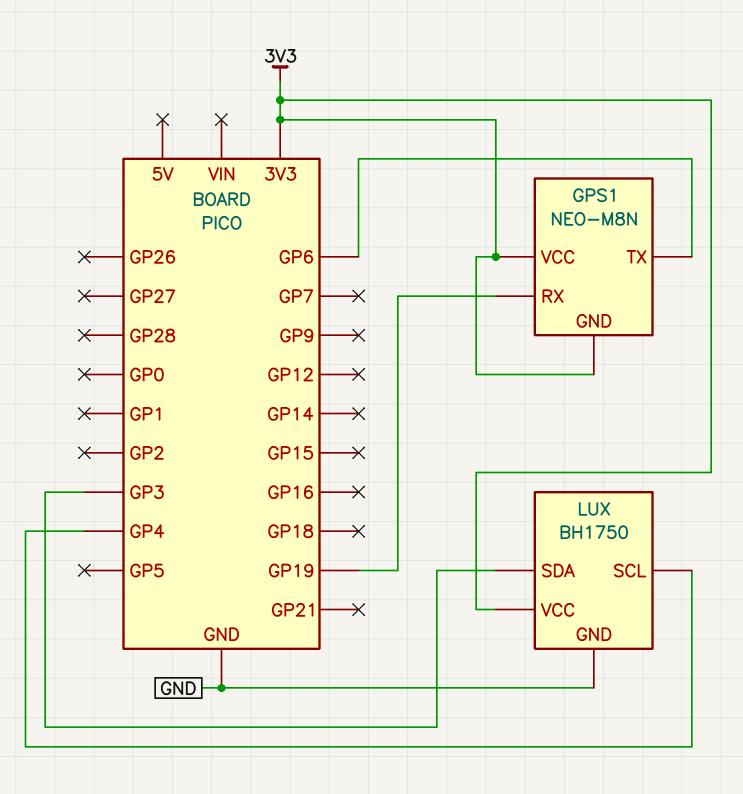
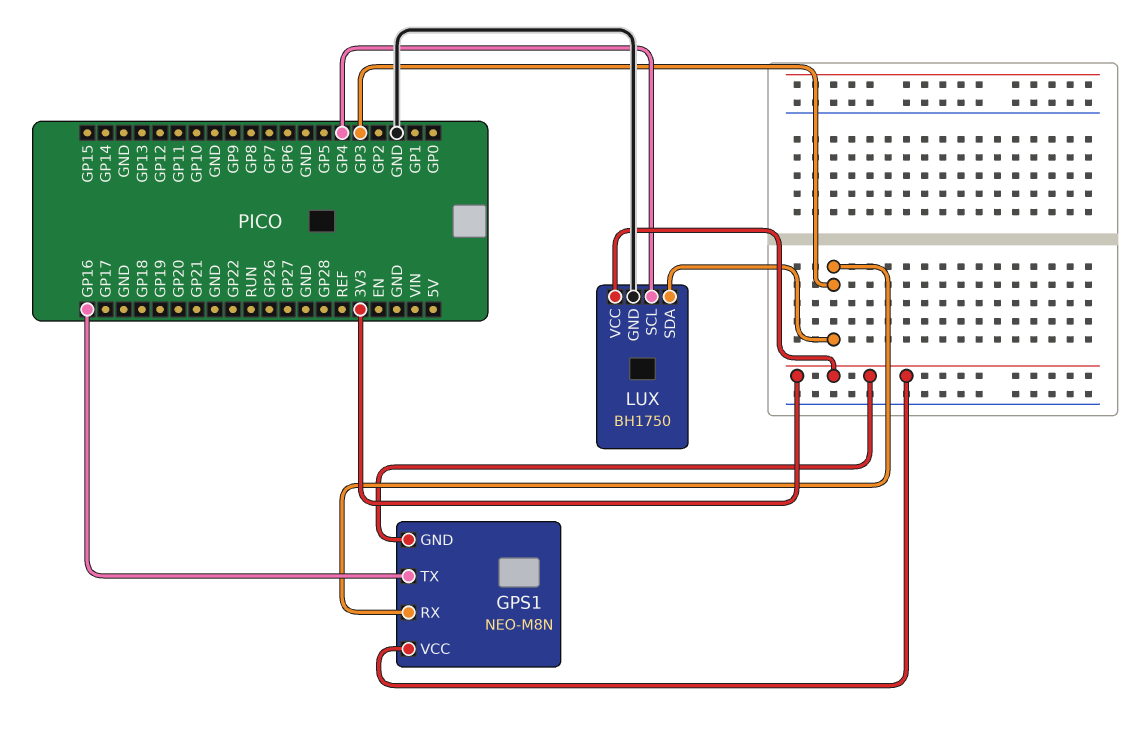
GPS1 pin RX: GP19 -> GP3
GPS1 pin TX: GP6 -> GP16

